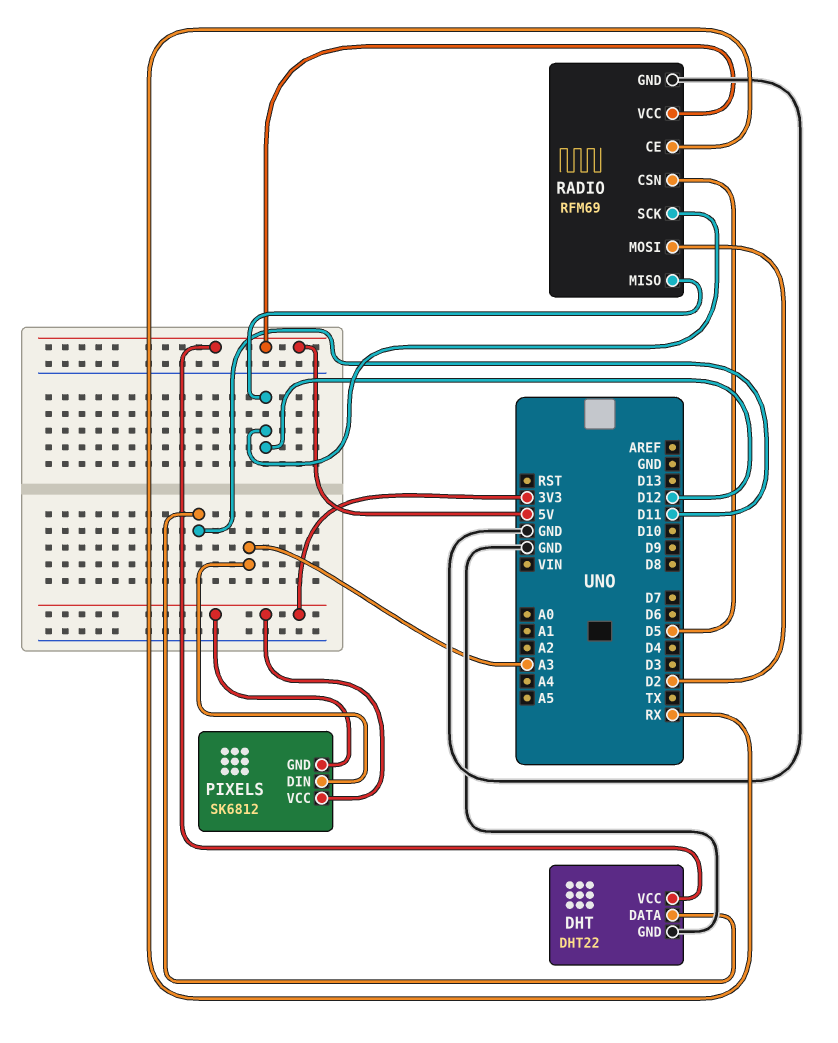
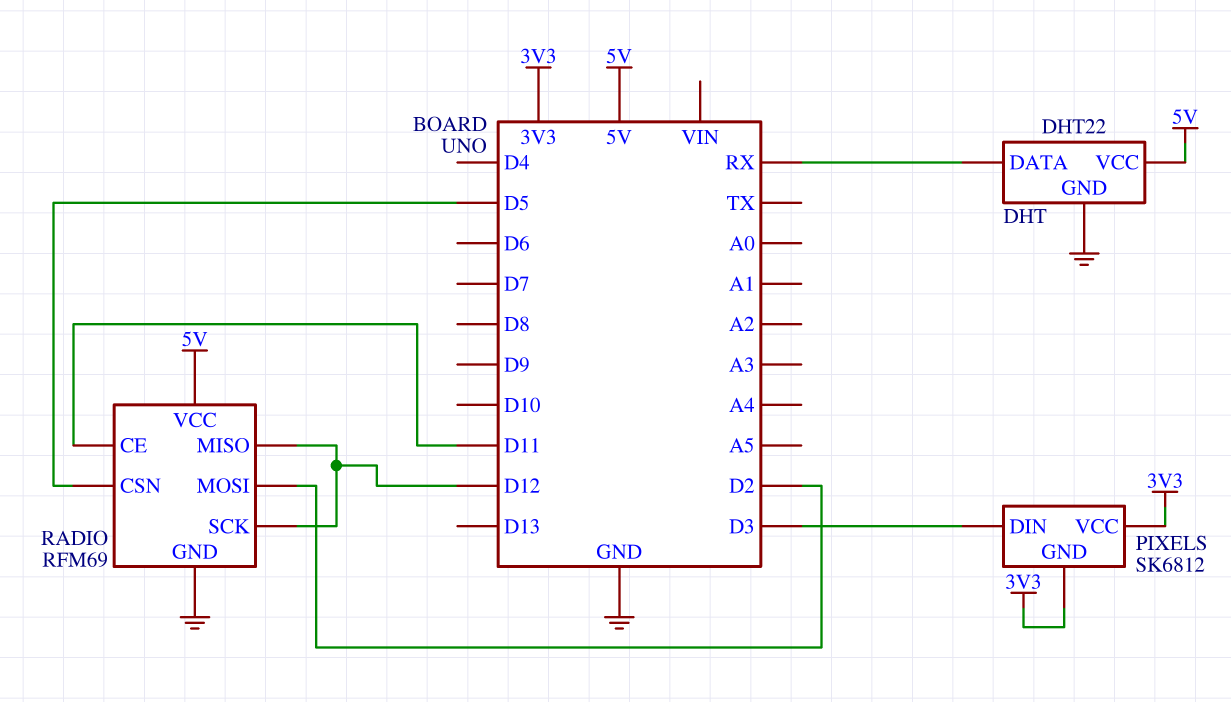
DHT pin DATA: D11 -> RX
PIXELS pin DIN: A3 -> D3
RADIO pin CE: RX -> D11

